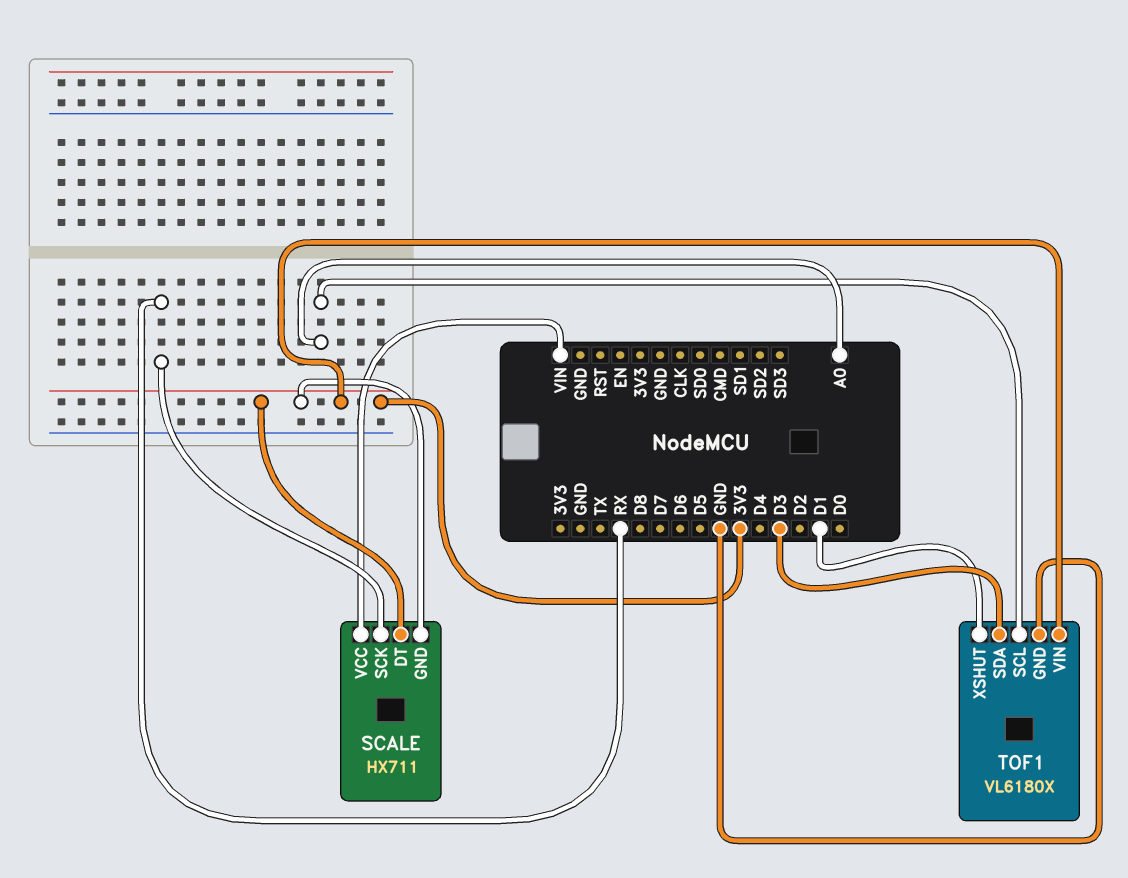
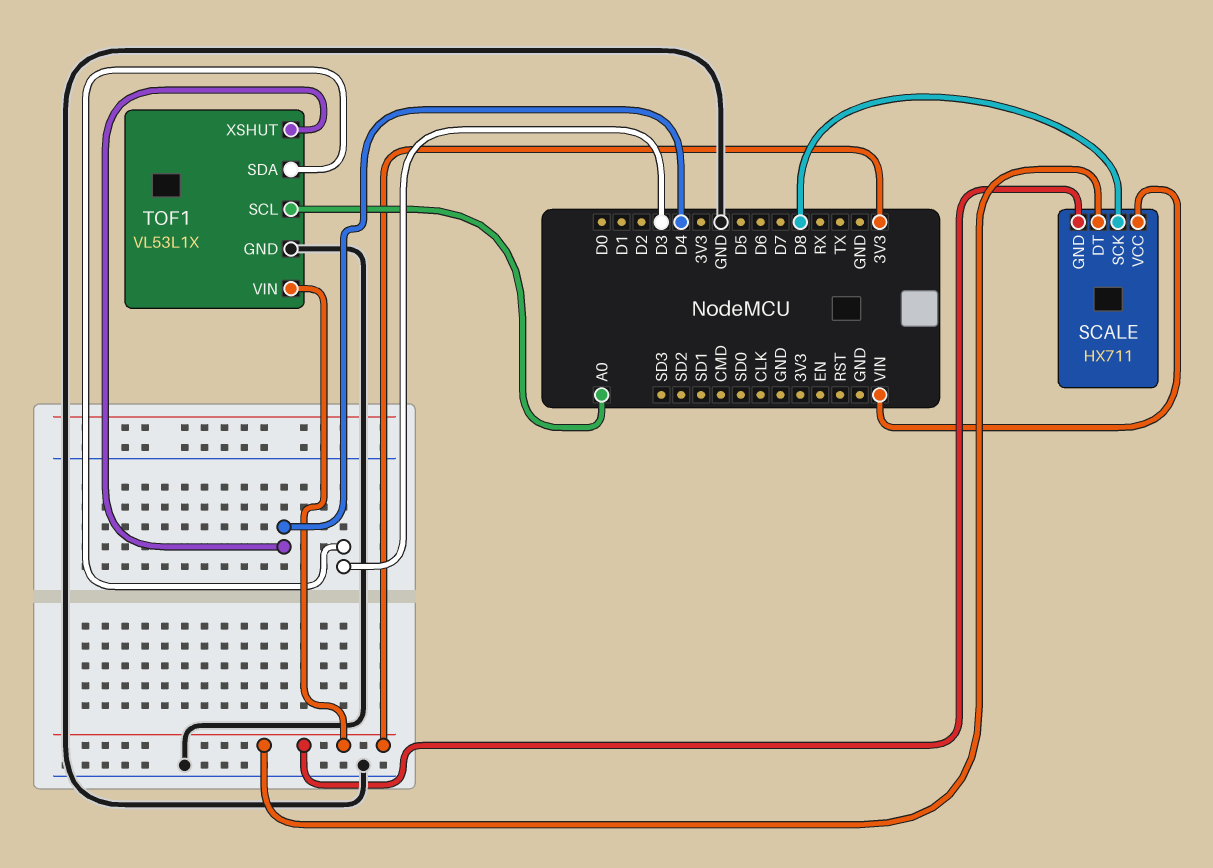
SCALE pin SCK: RX -> D8
TOF1: VL6180X -> VL53L1X
TOF1 pin XSHUT: D1 -> D4

